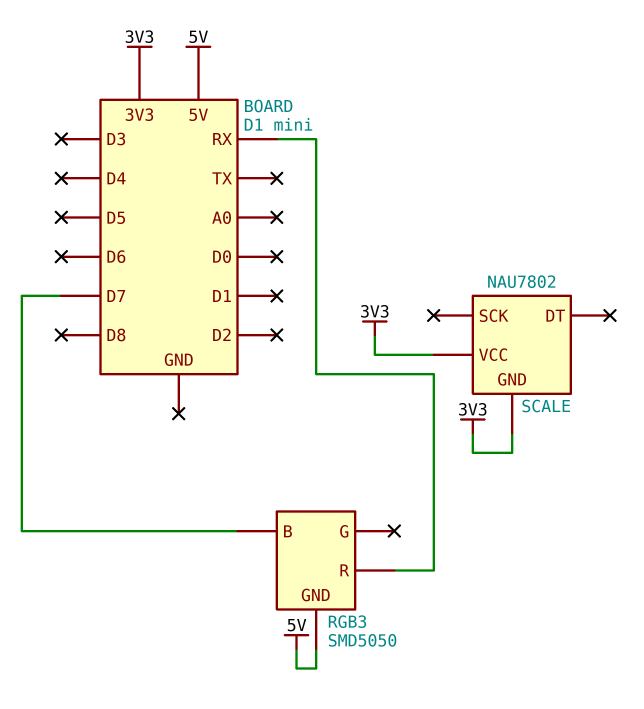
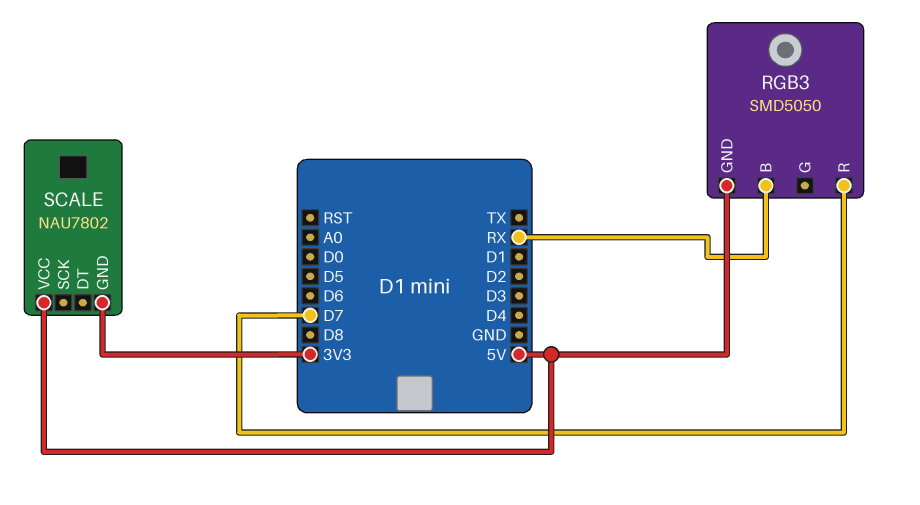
RGB3 pin B: D7 -> RX
RGB3 pin R: RX -> D7
SCALE pin VCC: 3V3 -> 5V

